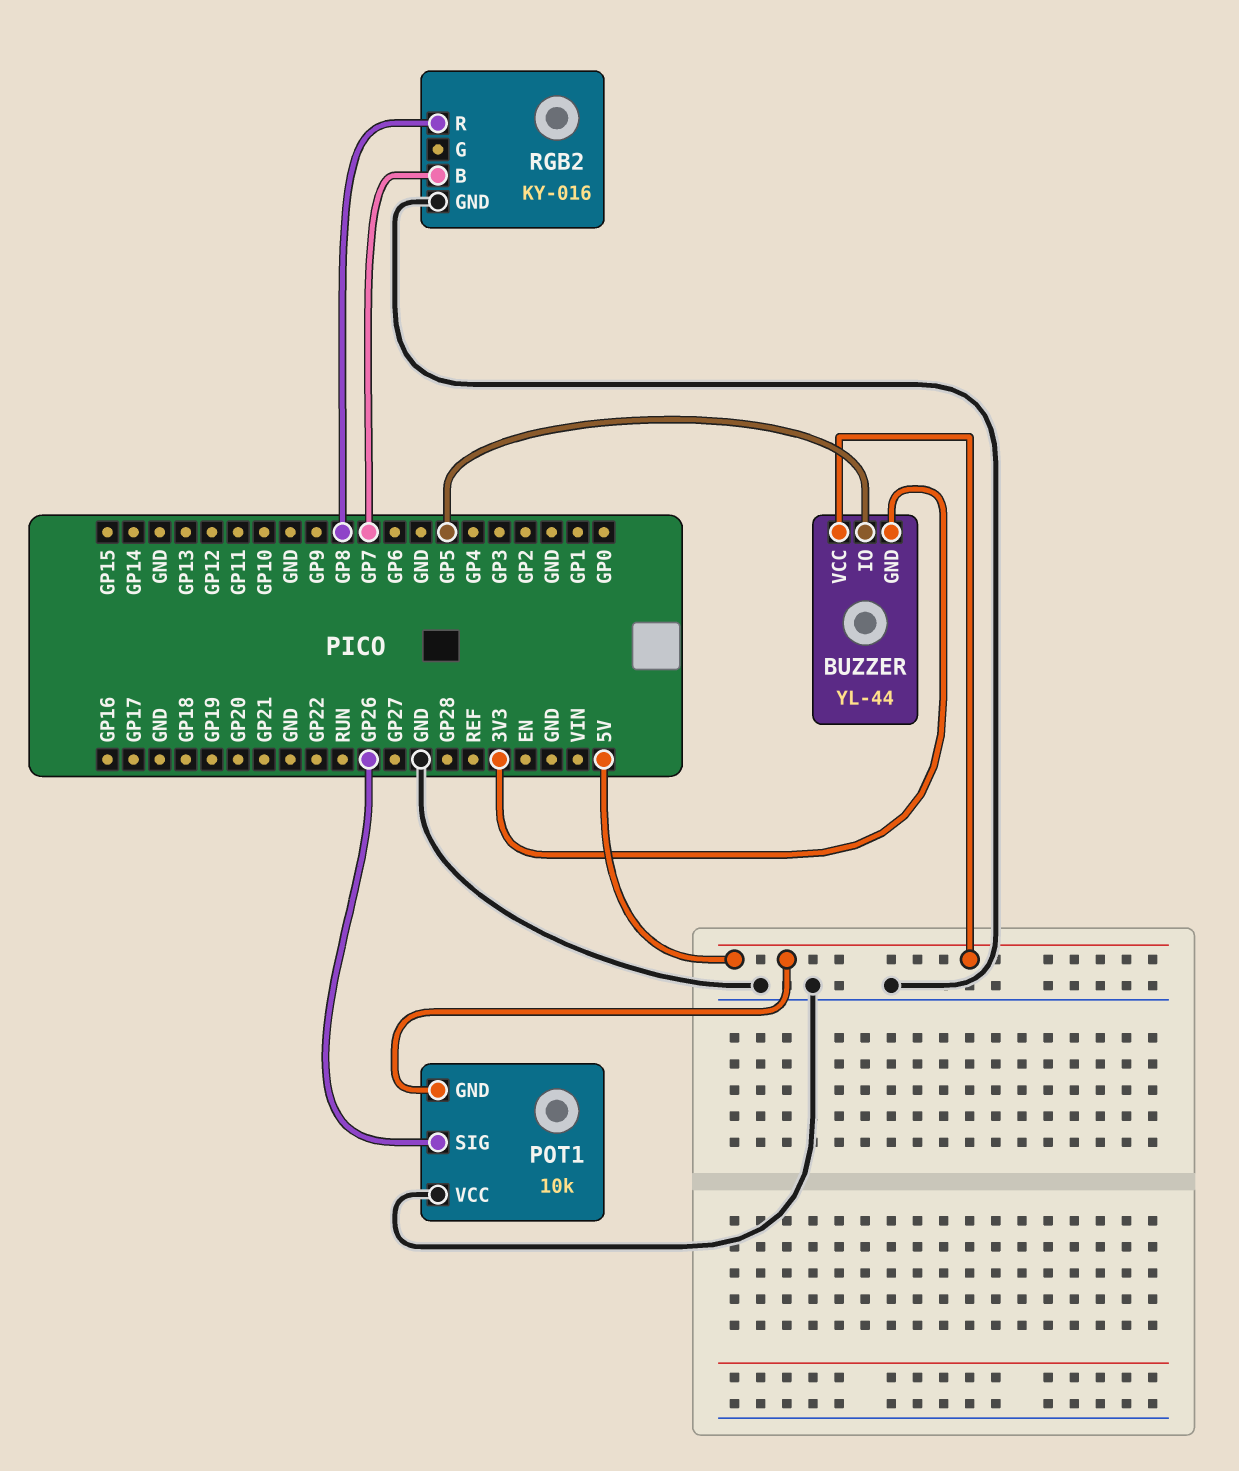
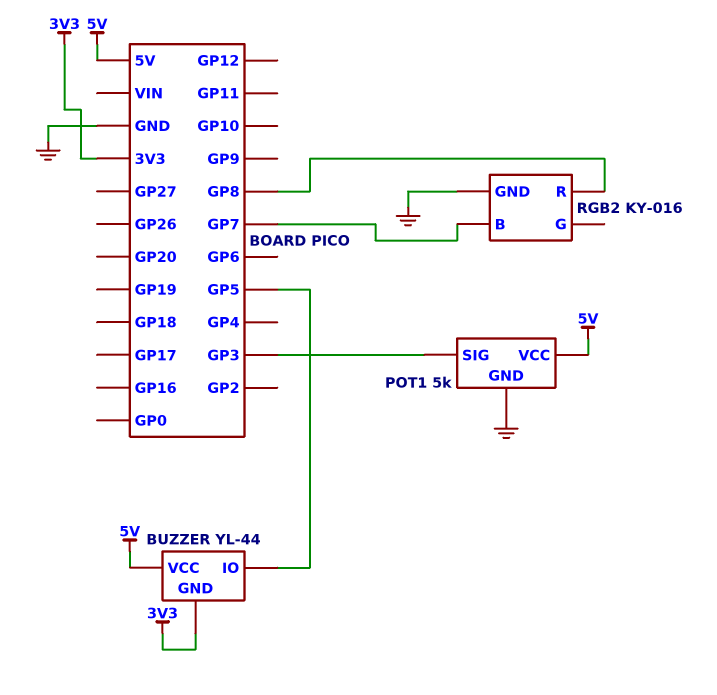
POT1: 10k -> 5k
POT1 pin GND: 5V -> GND
POT1 pin SIG: GP26 -> GP3
POT1 pin VCC: GND -> 5V

